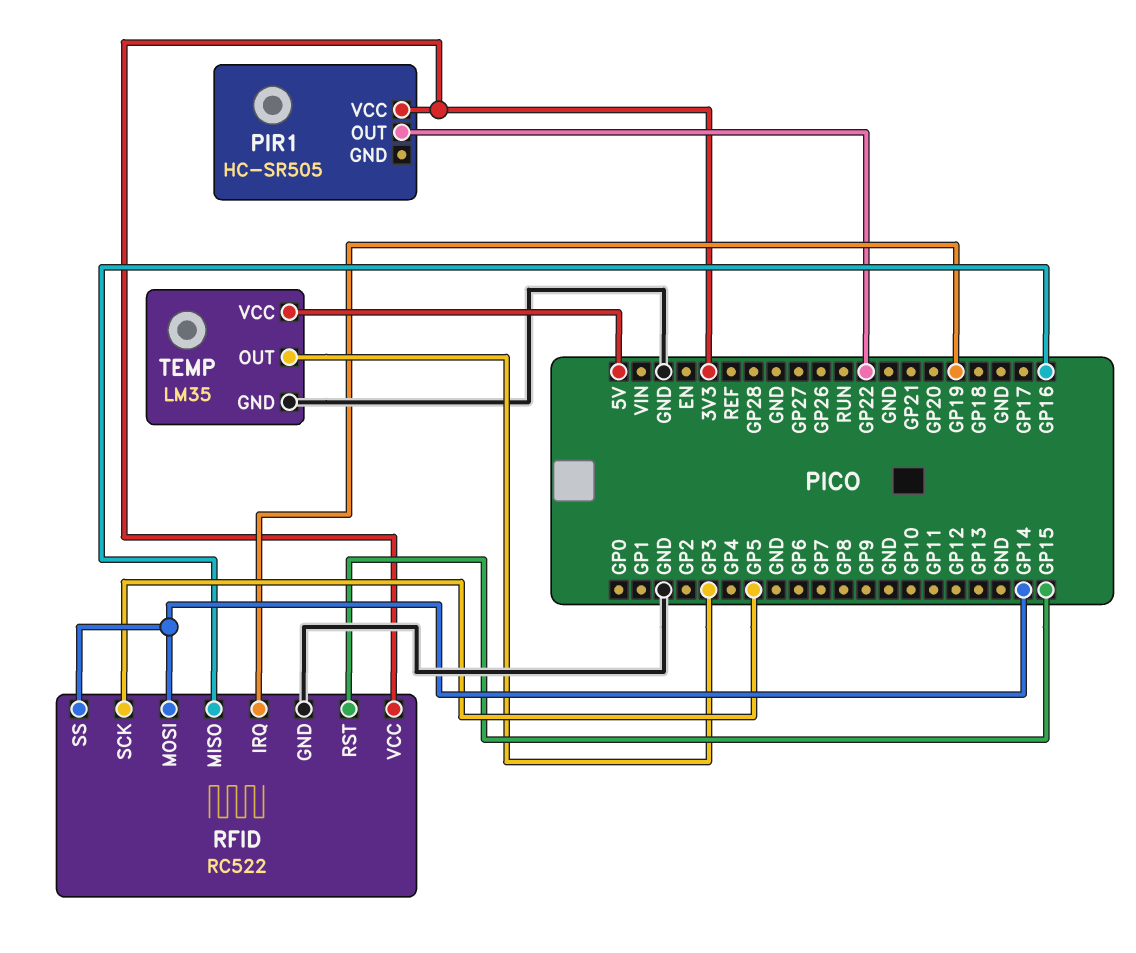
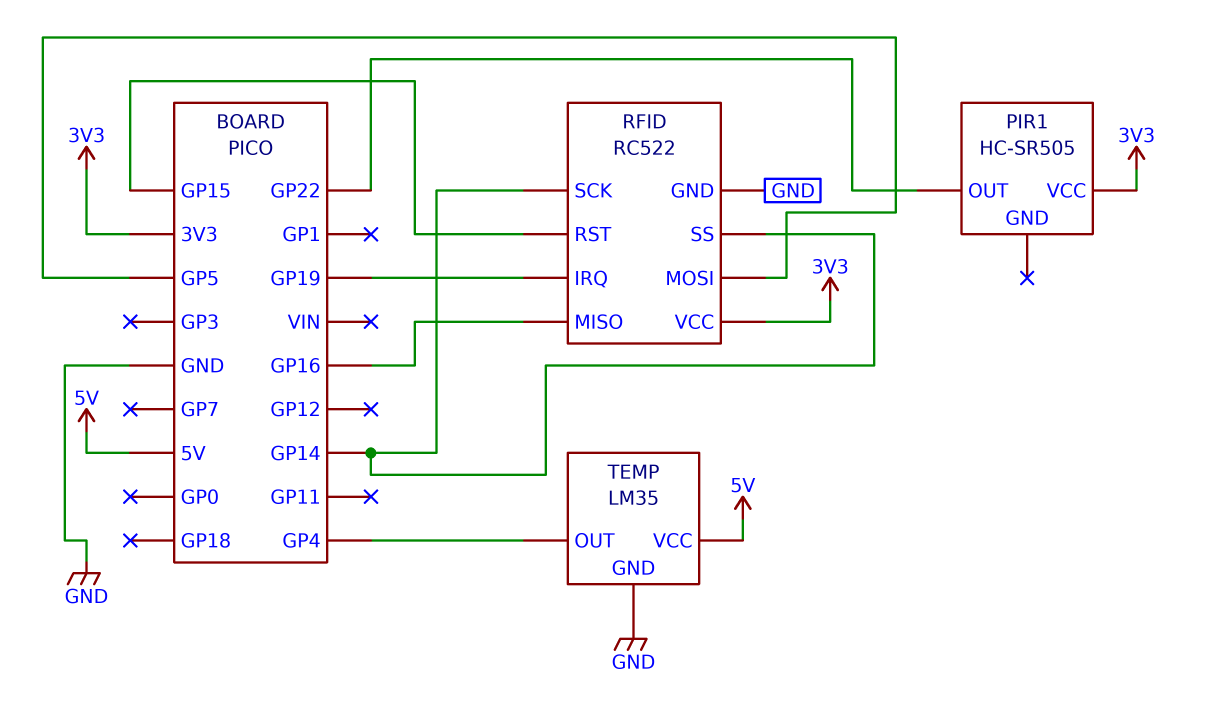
RFID pin MOSI: GP14 -> GP5
RFID pin SCK: GP5 -> GP14
TEMP pin OUT: GP3 -> GP4

